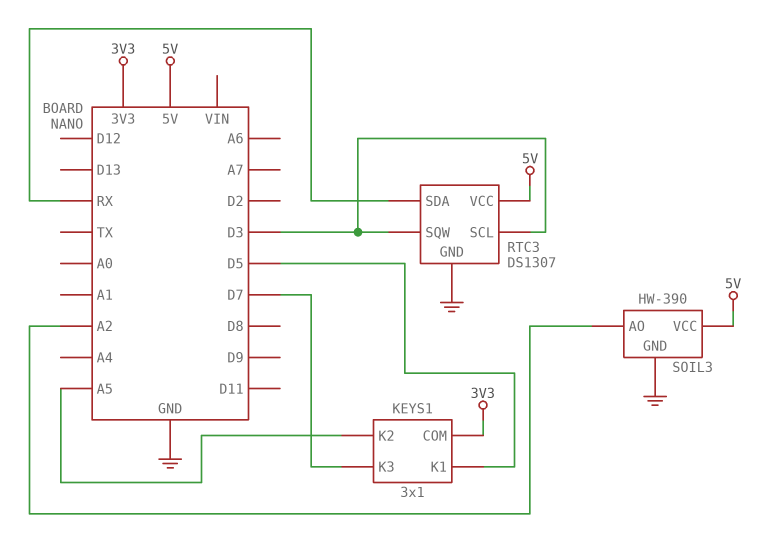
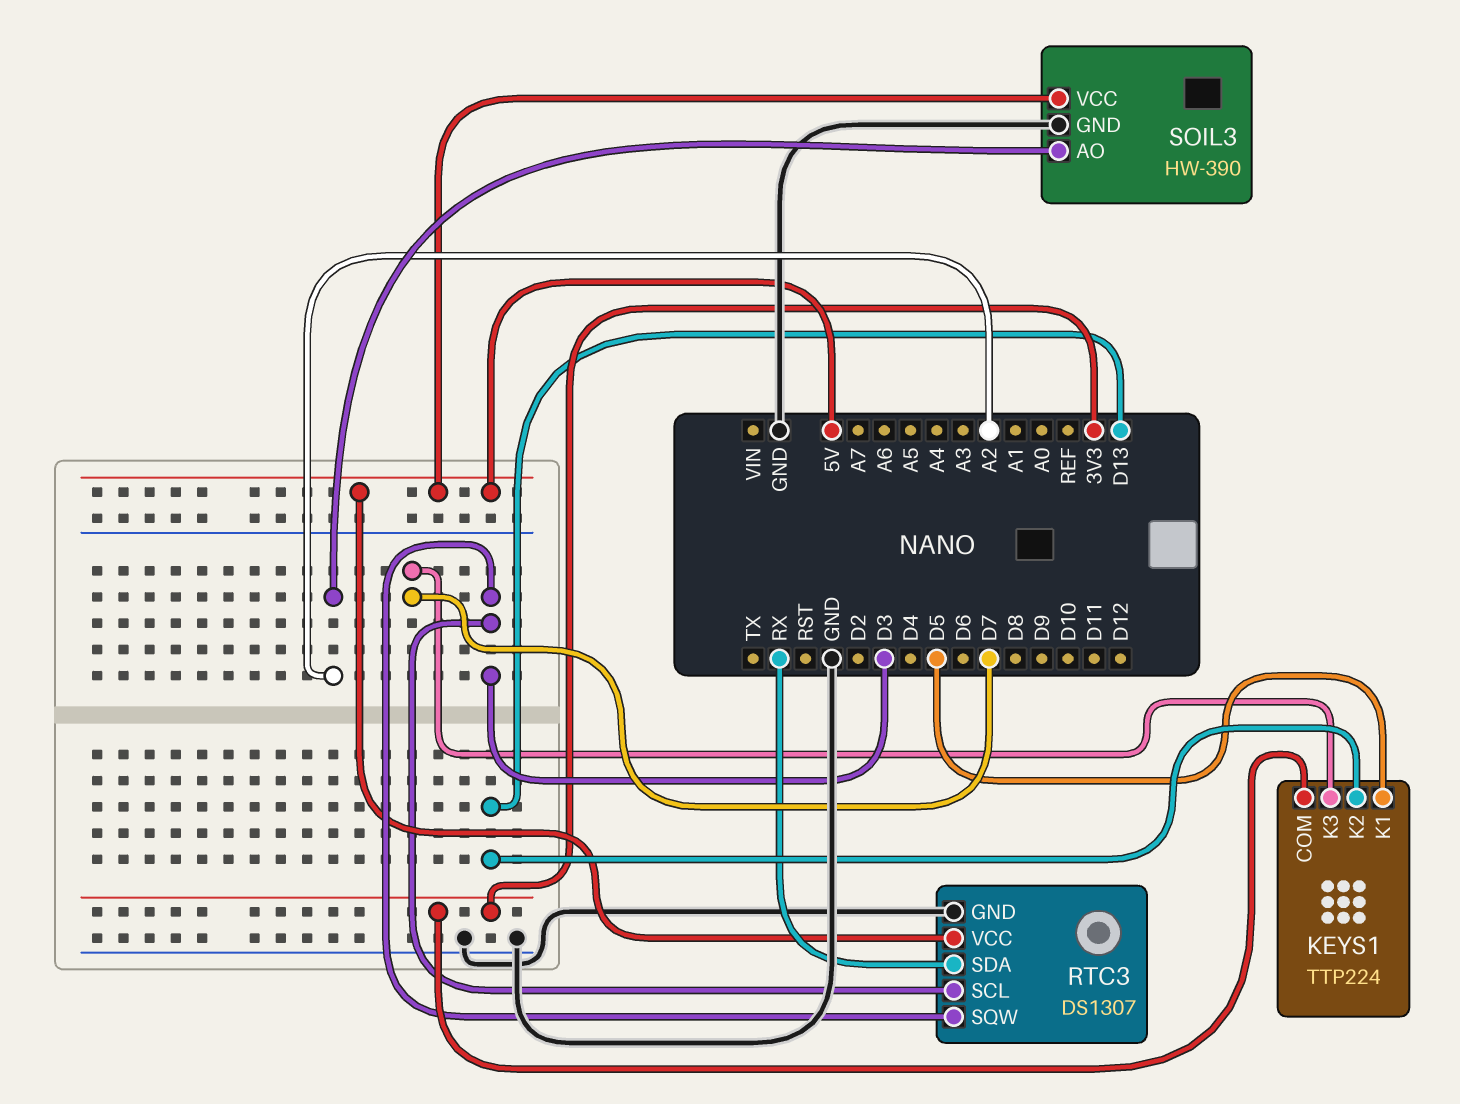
KEYS1: 3x1 -> TTP224
KEYS1 pin K2: A5 -> D13

